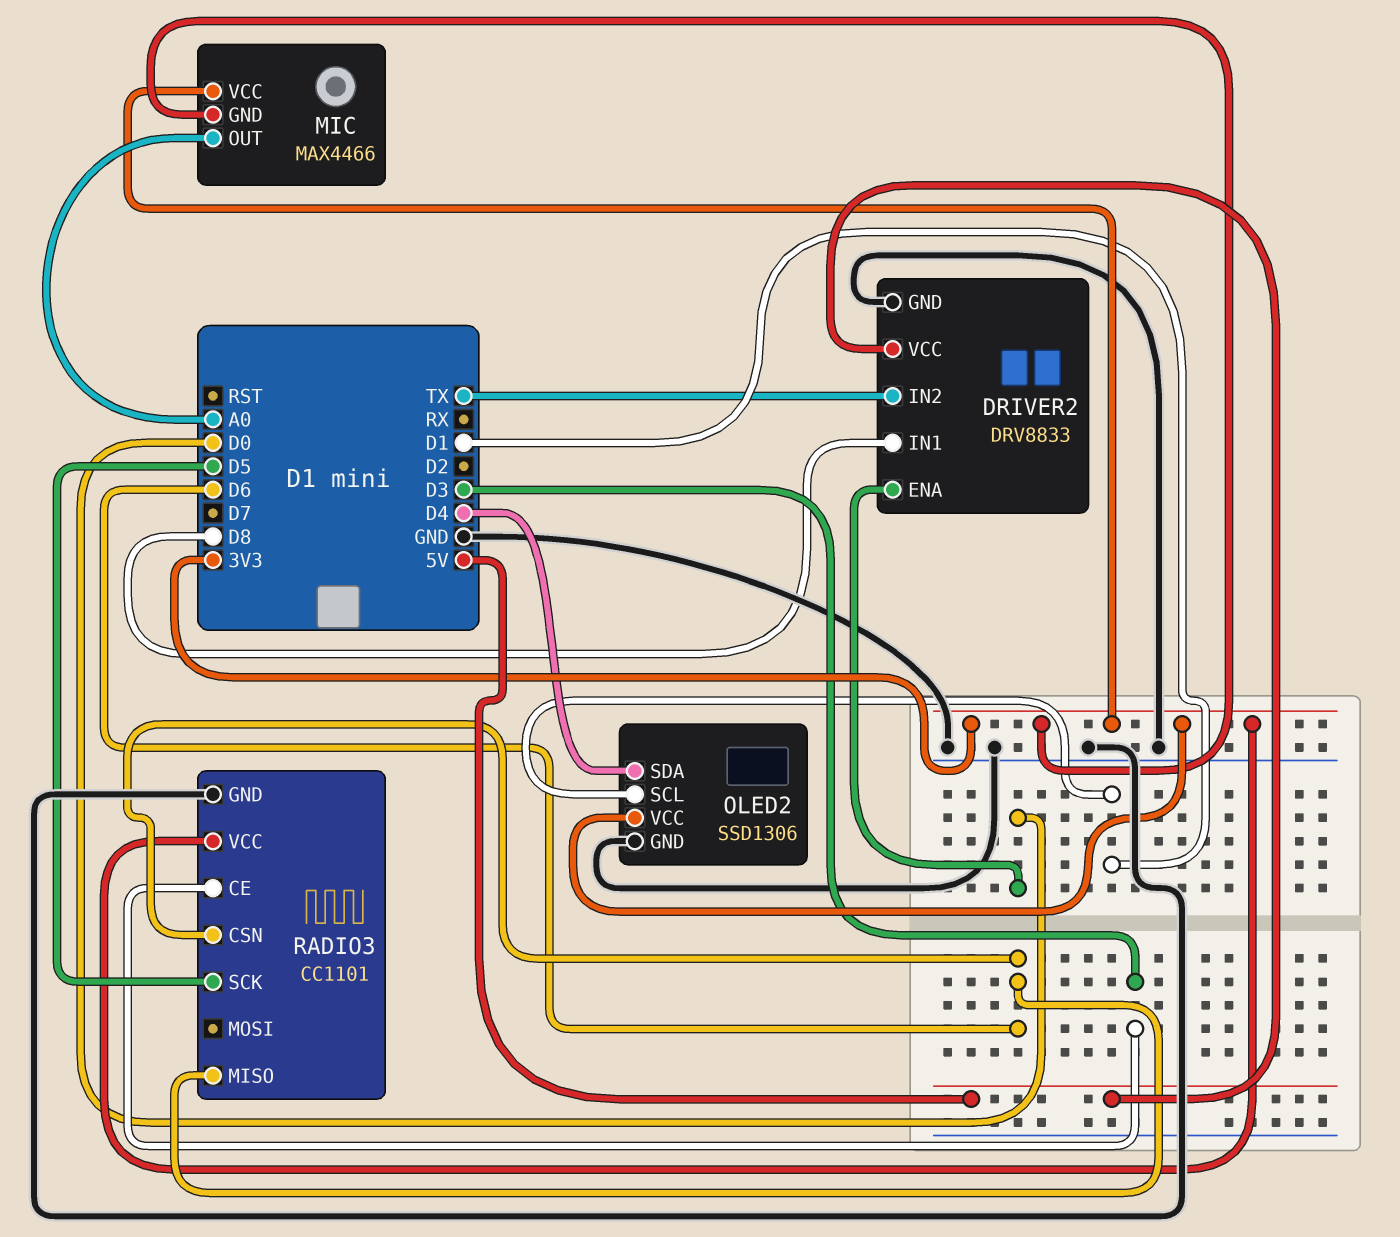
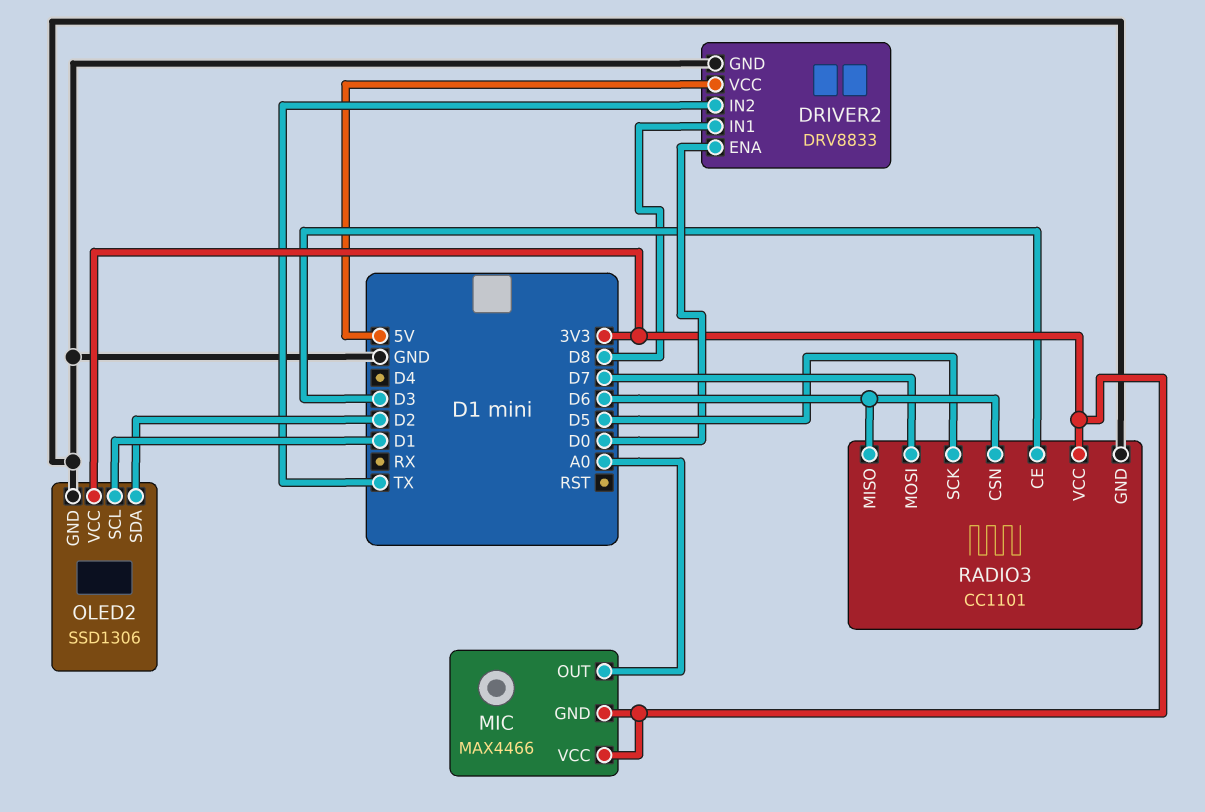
OLED2 pin SDA: D4 -> D2
RADIO3 pin MOSI: none -> D7

